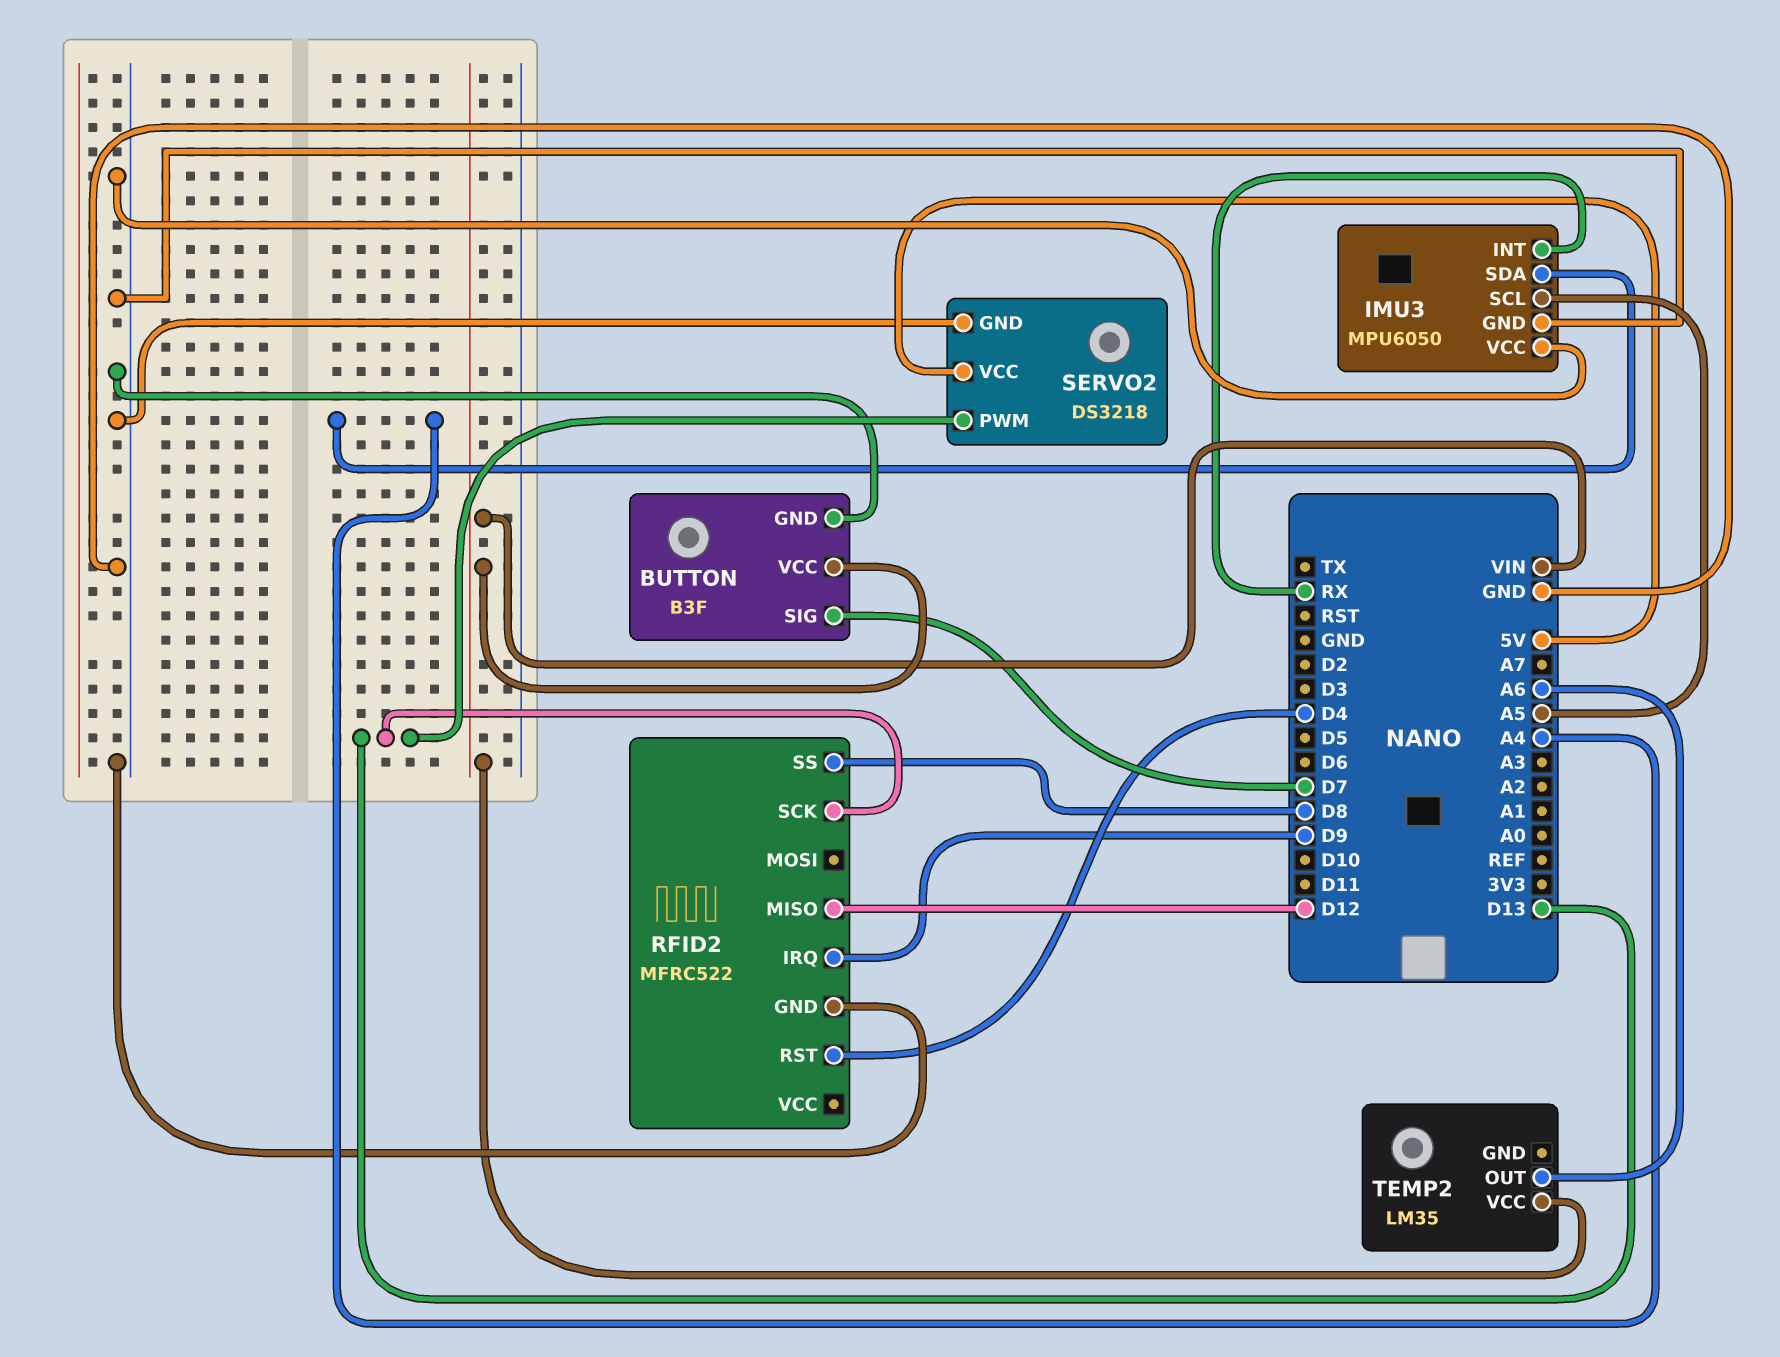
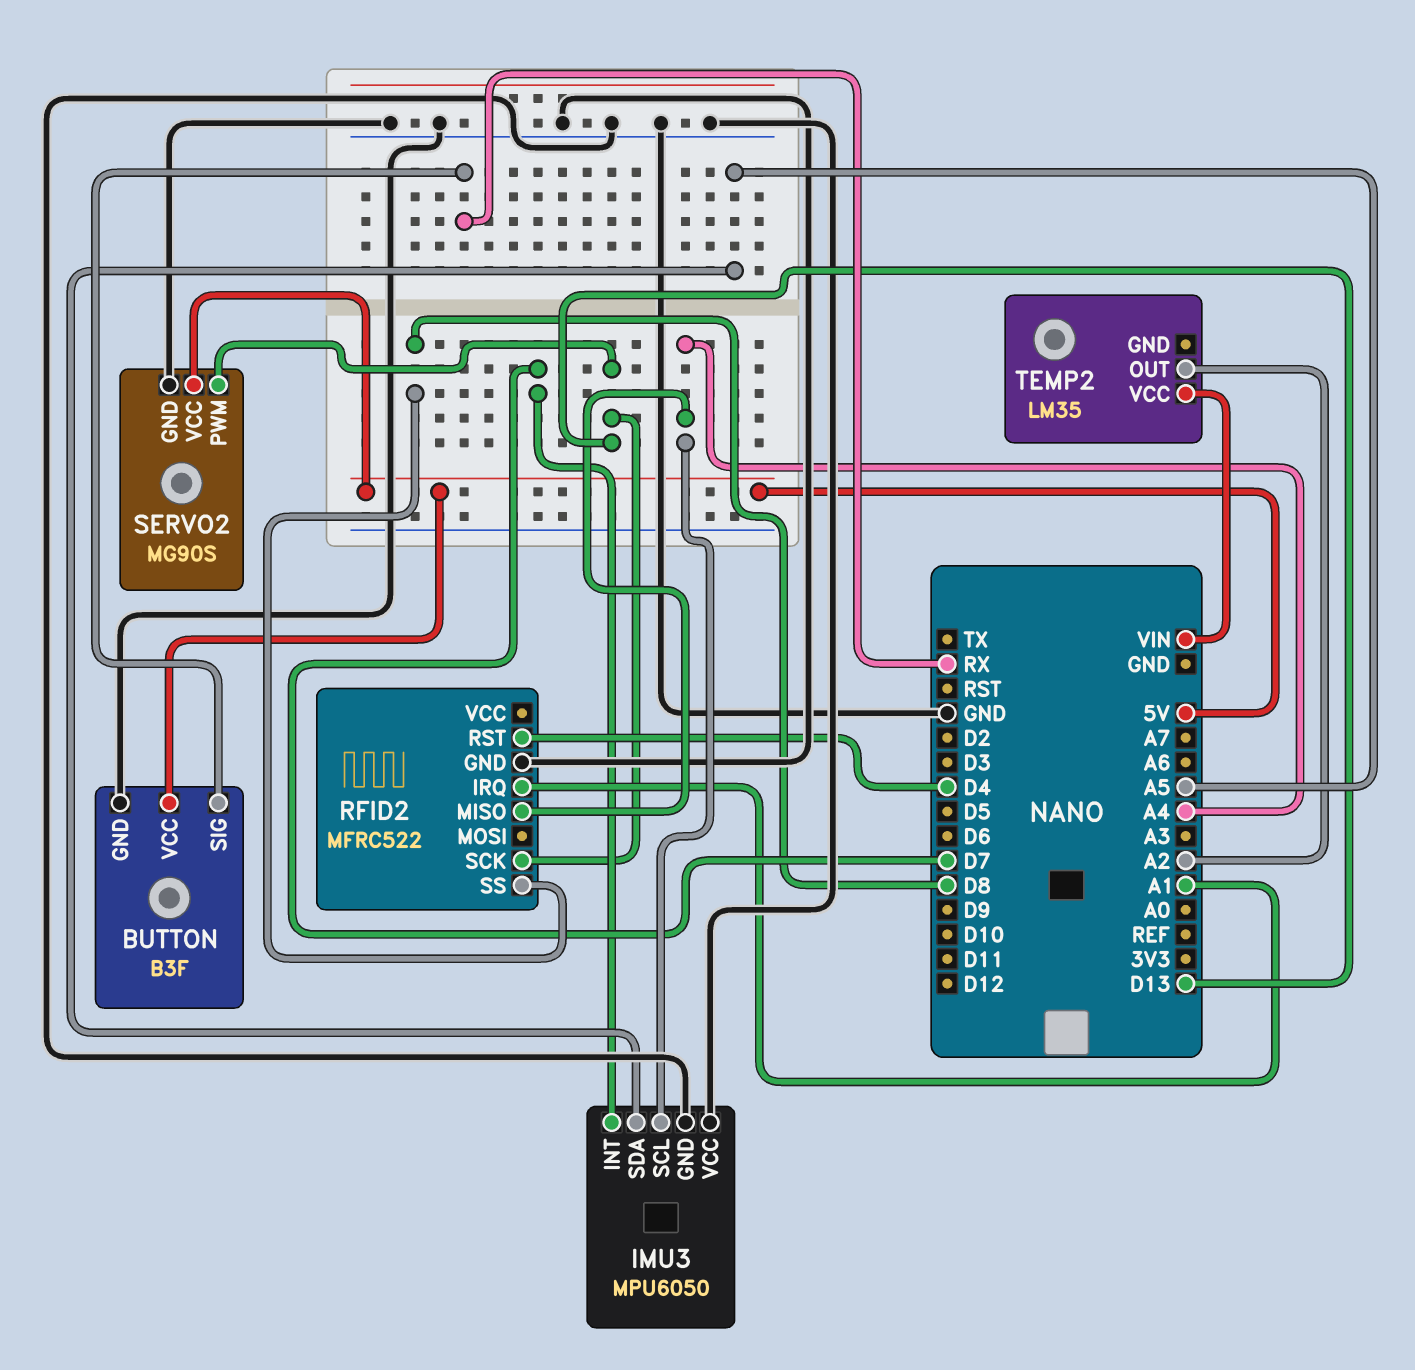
BUTTON pin SIG: D7 -> RX
BUTTON pin VCC: VIN -> 5V
IMU3 pin INT: RX -> D7
IMU3 pin SCL: A5 -> A4
IMU3 pin SDA: A4 -> A5
RFID2 pin IRQ: D9 -> A1
RFID2 pin MISO: D12 -> A4
SERVO2: DS3218 -> MG90S
TEMP2 pin OUT: A6 -> A2

